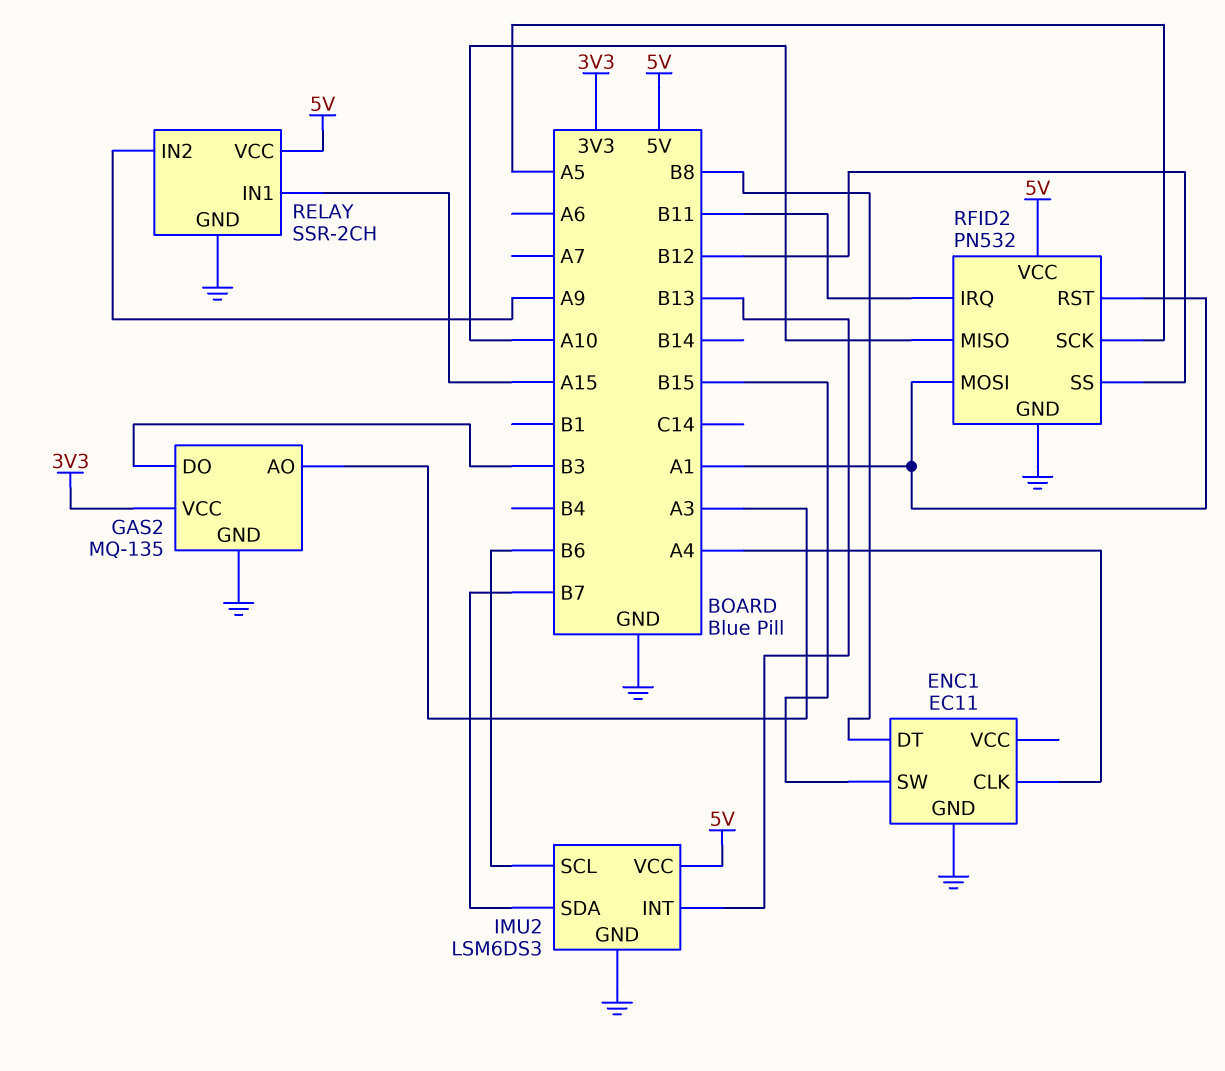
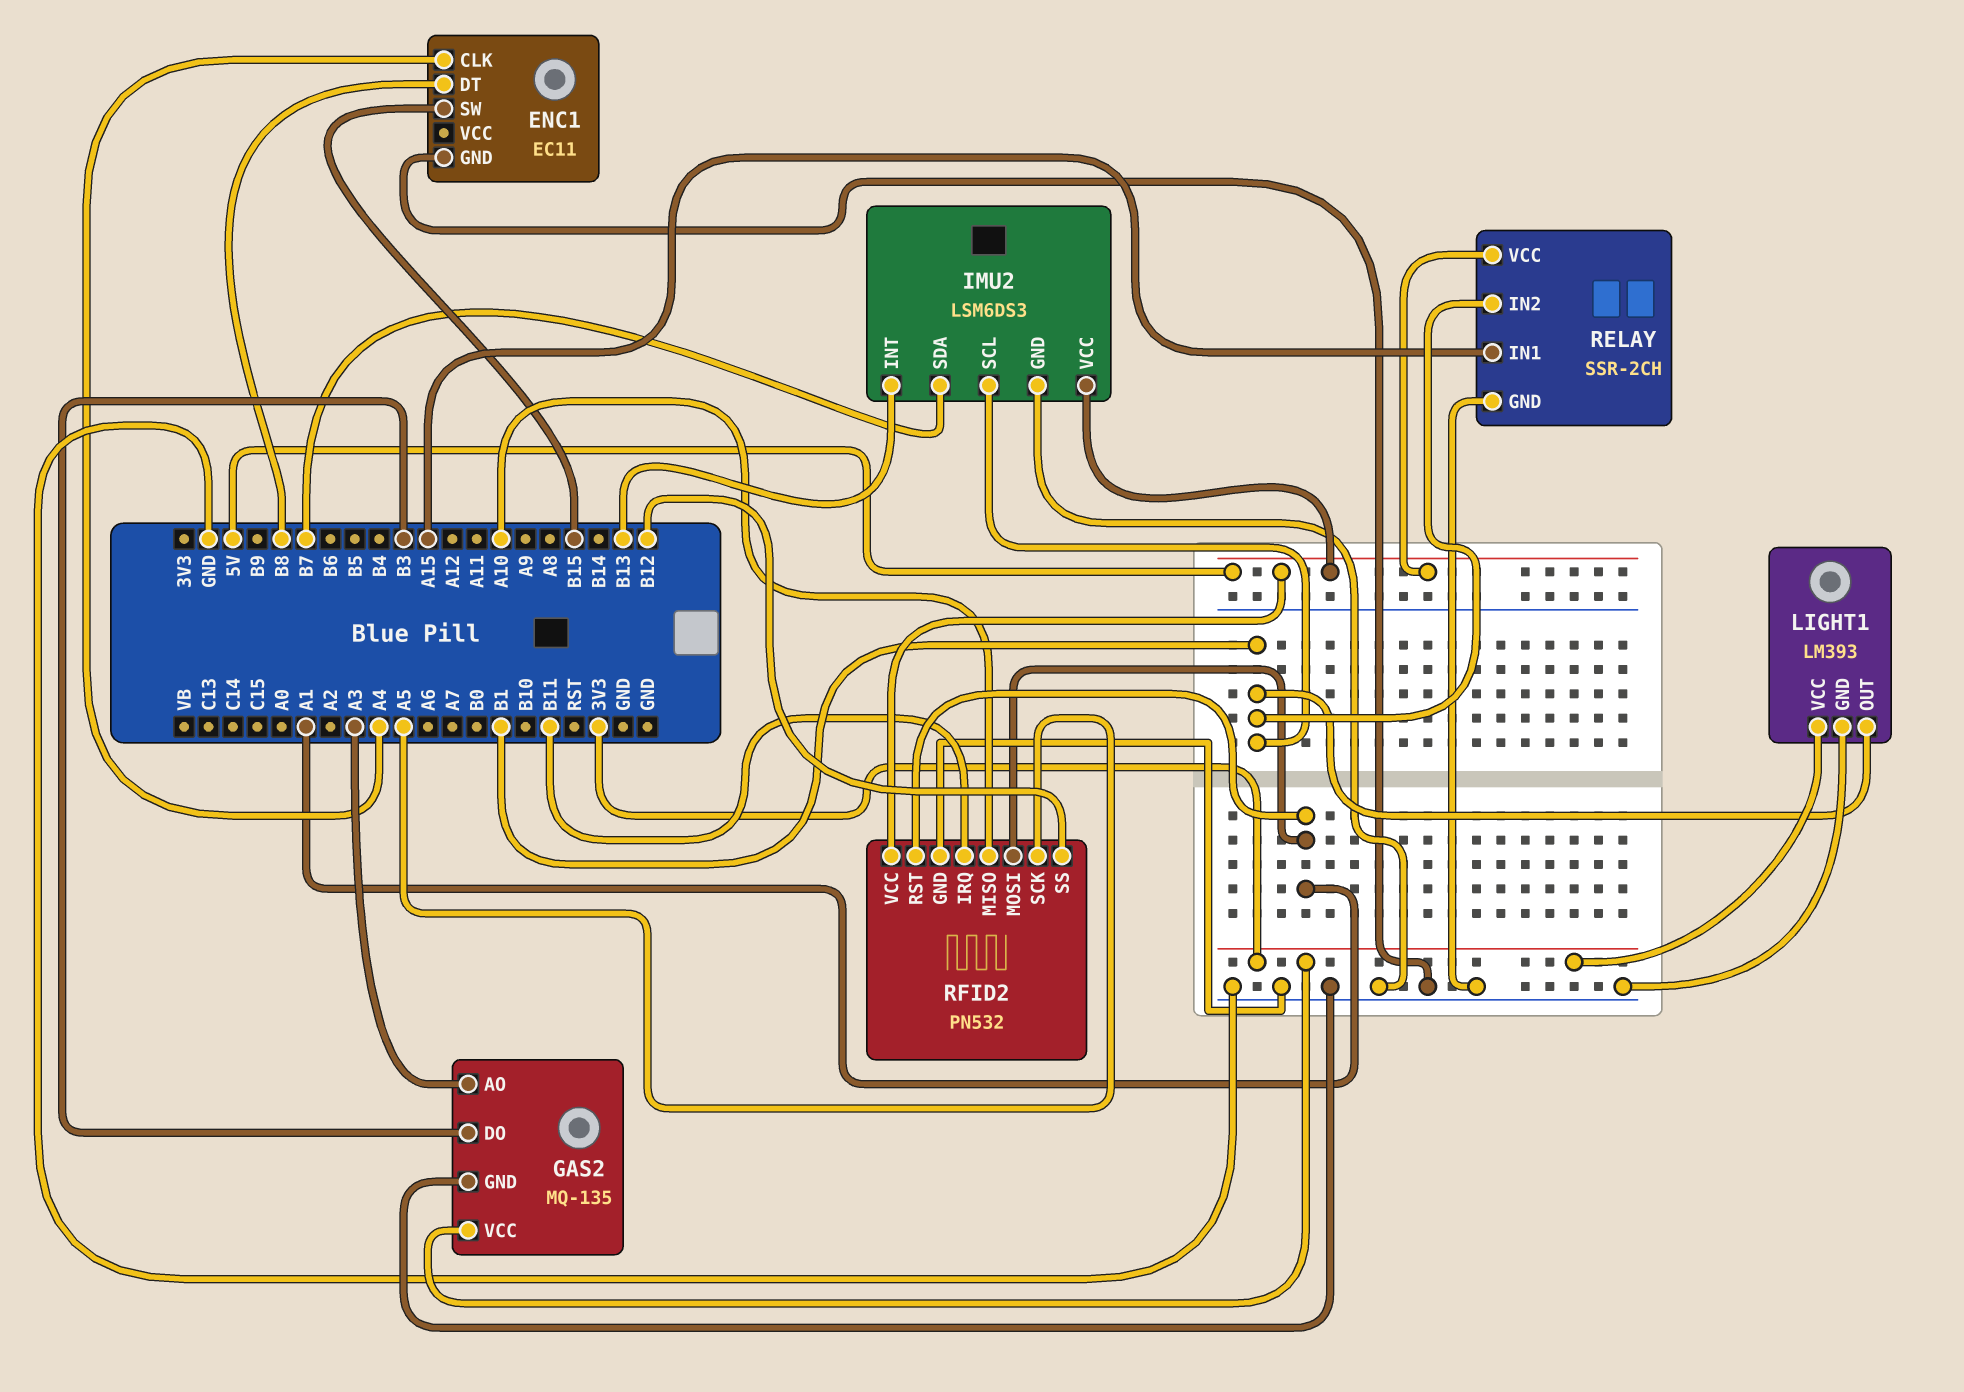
IMU2 pin SCL: B6 -> B1
LIGHT1: none -> LM393
LIGHT1 pin GND: none -> GND
LIGHT1 pin OUT: none -> B1
LIGHT1 pin VCC: none -> 3V3
RELAY pin IN2: A9 -> B1

